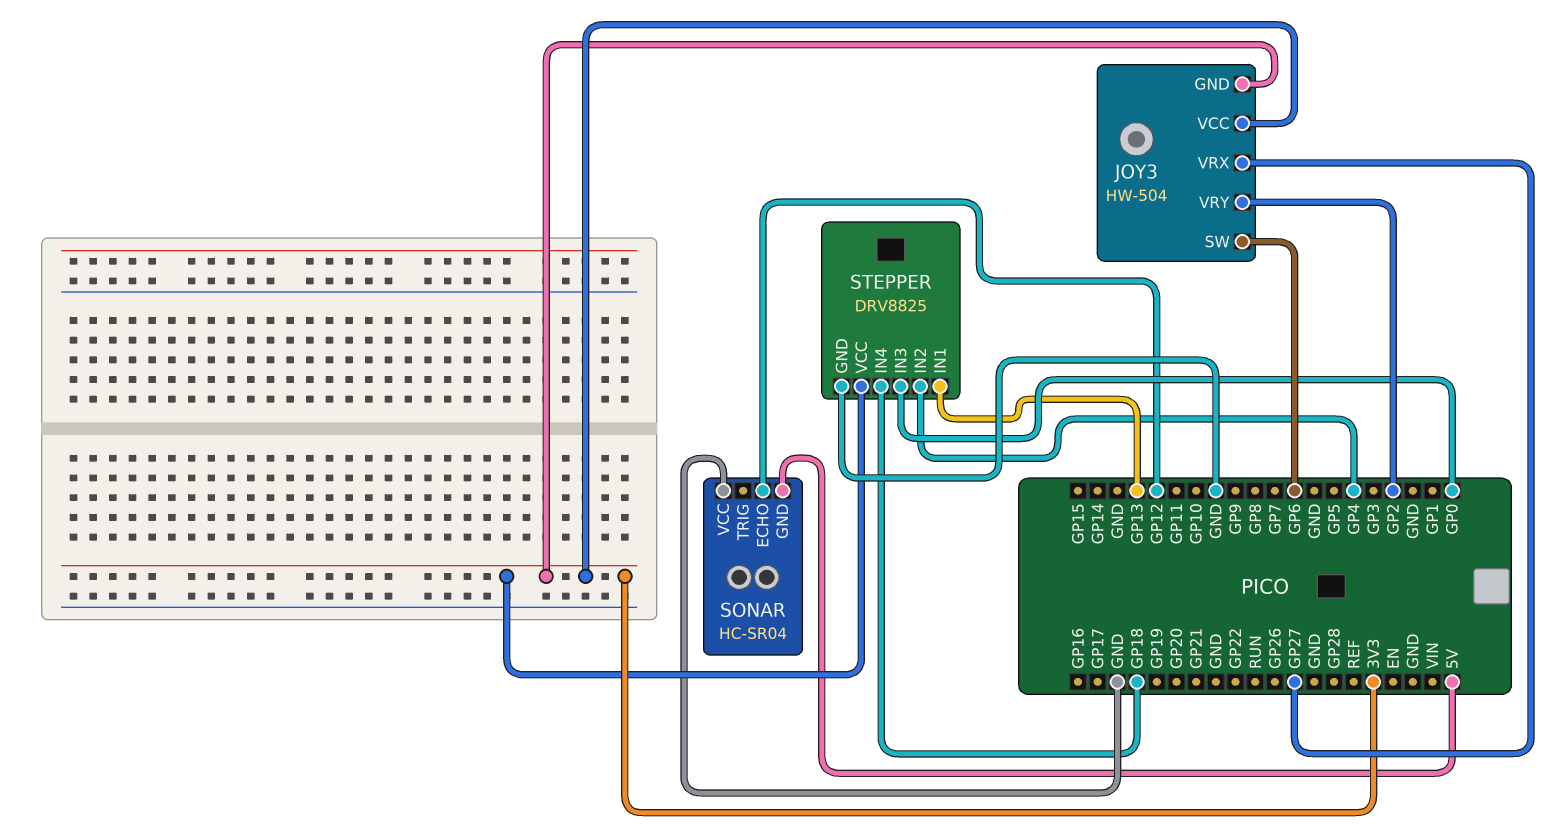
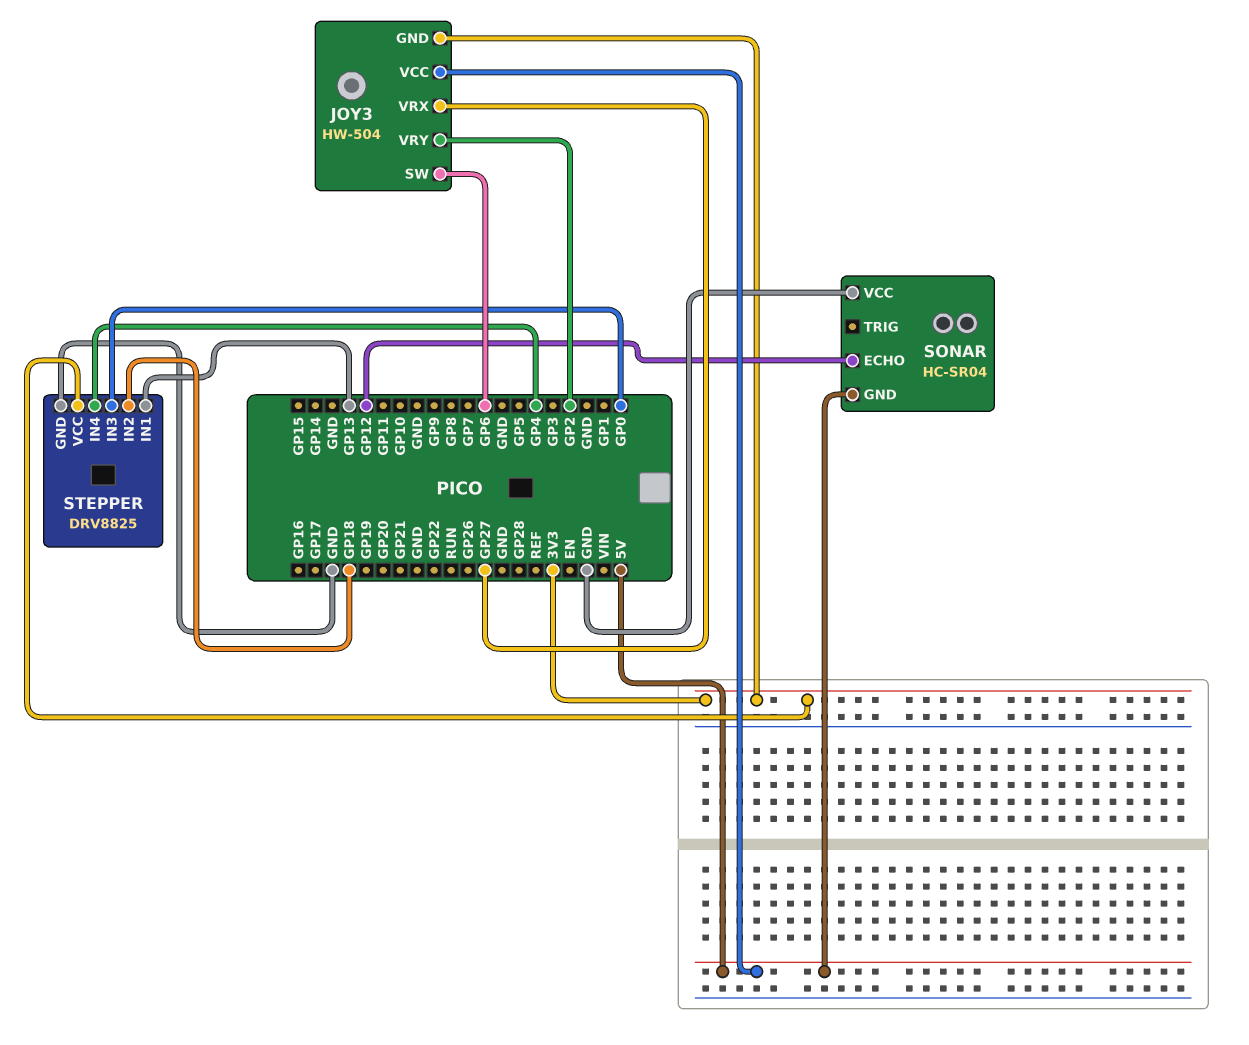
JOY3 pin VCC: 3V3 -> 5V
STEPPER pin IN2: GP4 -> GP18
STEPPER pin IN4: GP18 -> GP4

